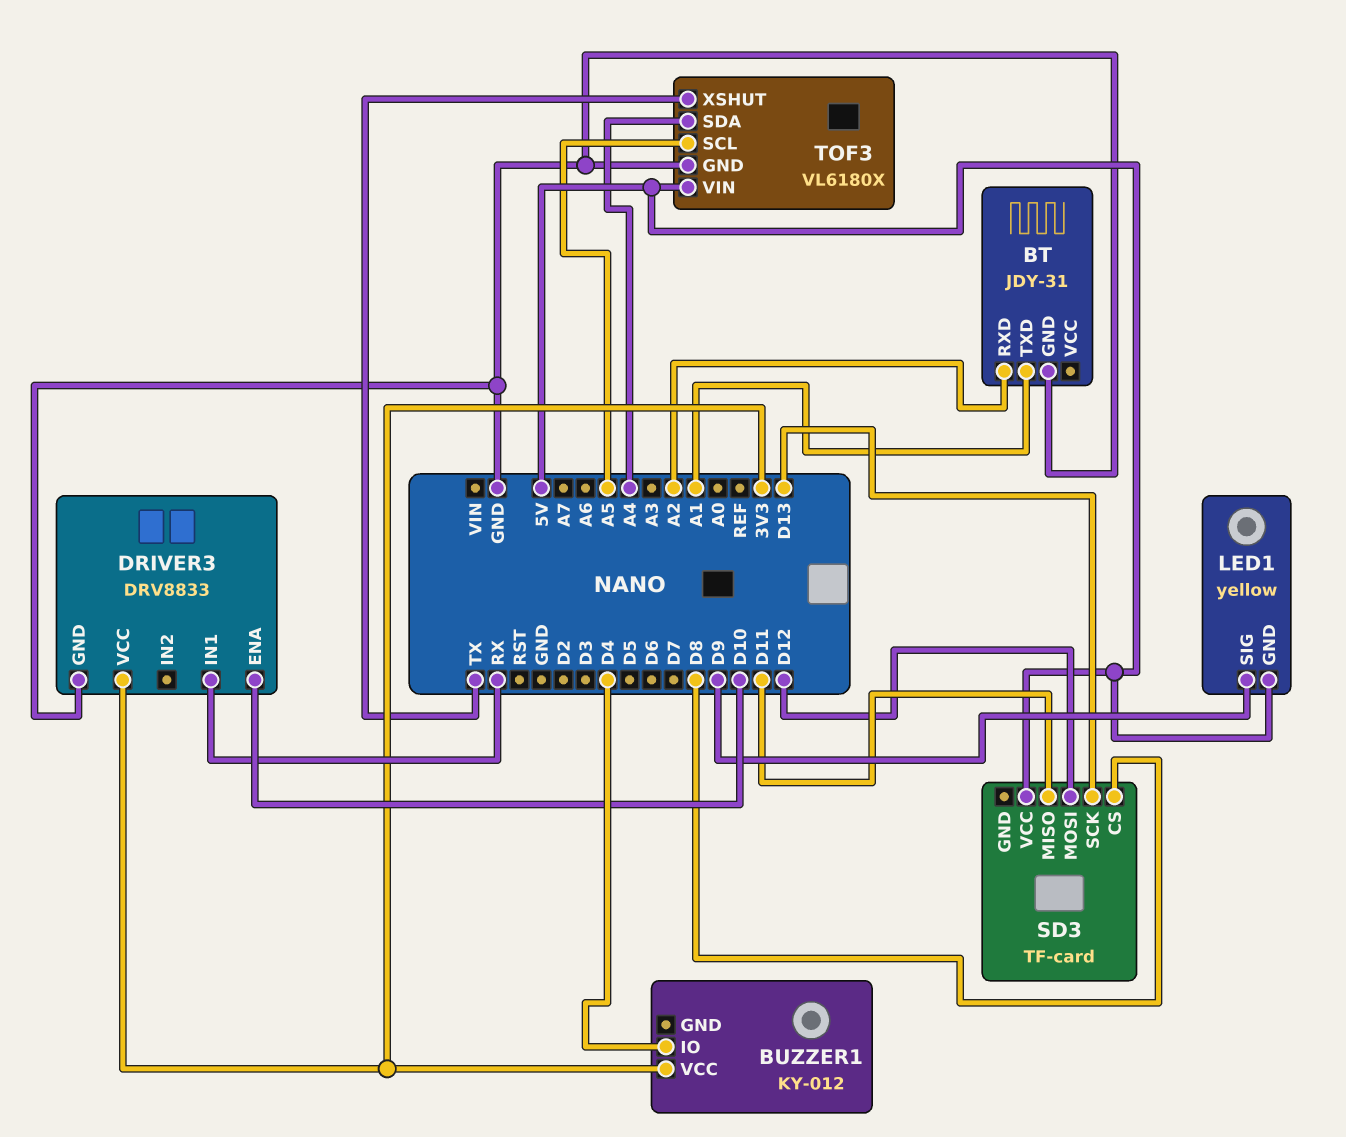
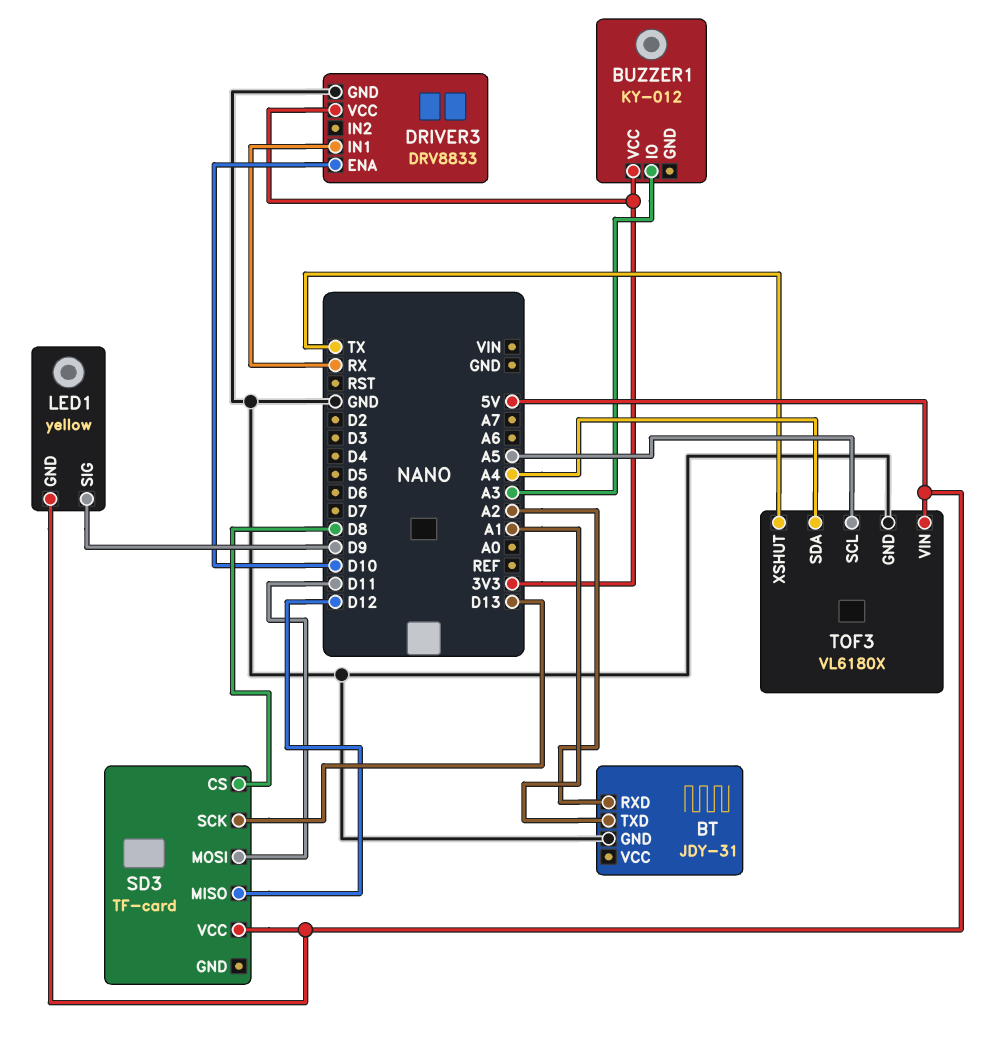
BUZZER1 pin IO: D4 -> A3
SD3 pin MISO: D11 -> D12
SD3 pin MOSI: D12 -> D11

